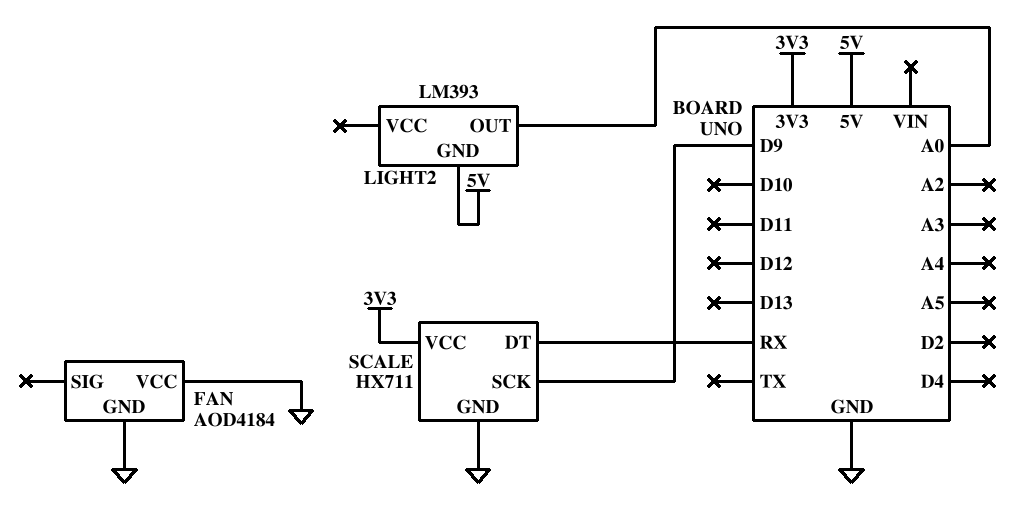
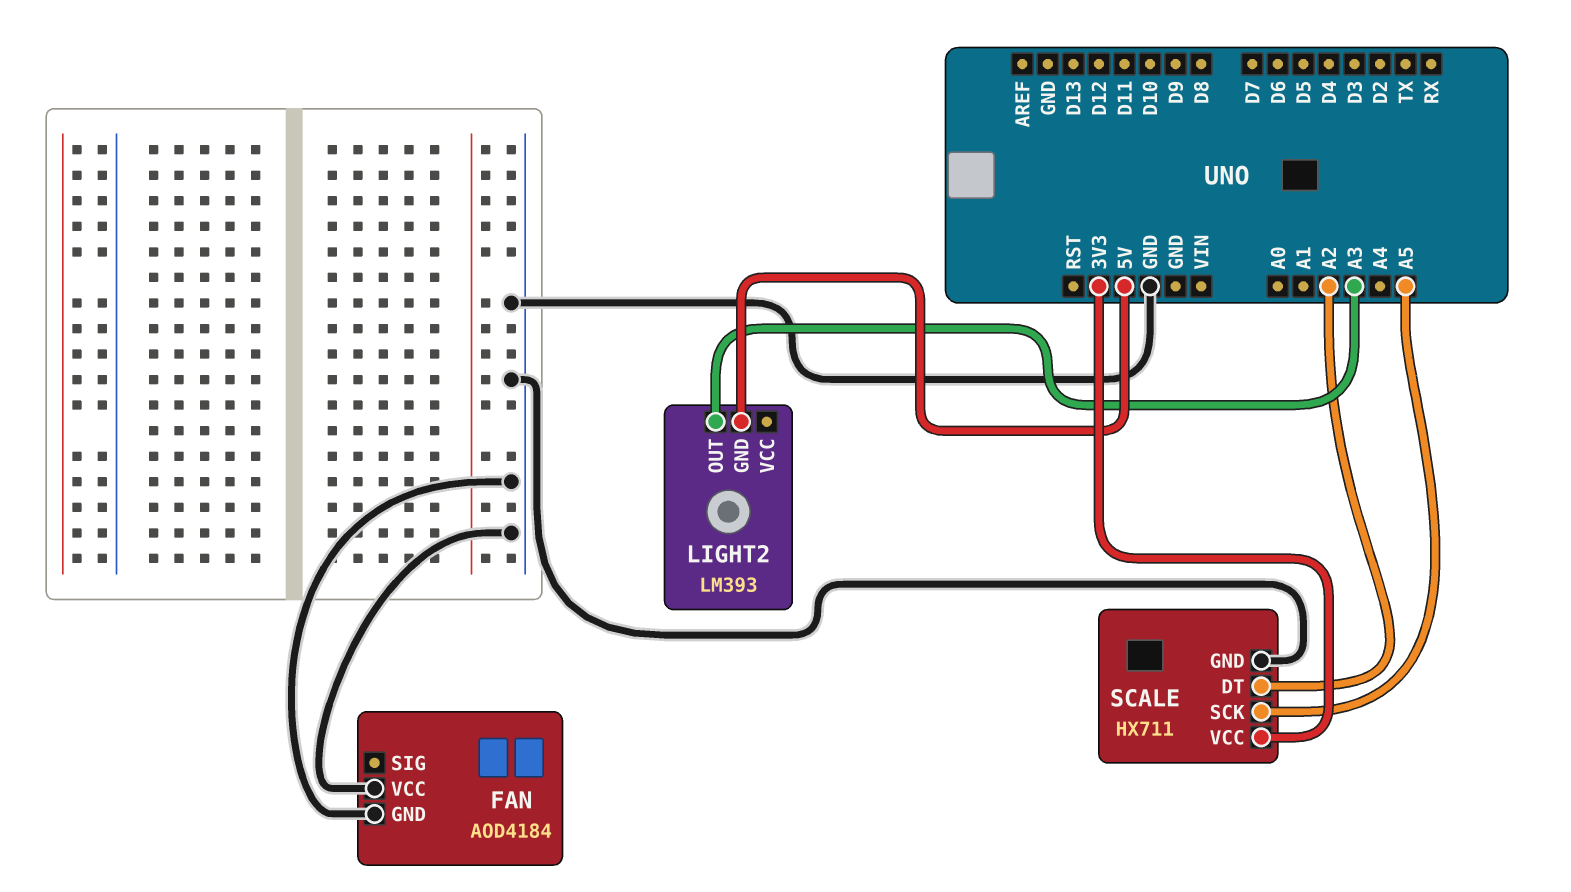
LIGHT2 pin OUT: A0 -> A3
SCALE pin DT: RX -> A2
SCALE pin SCK: D9 -> A5

